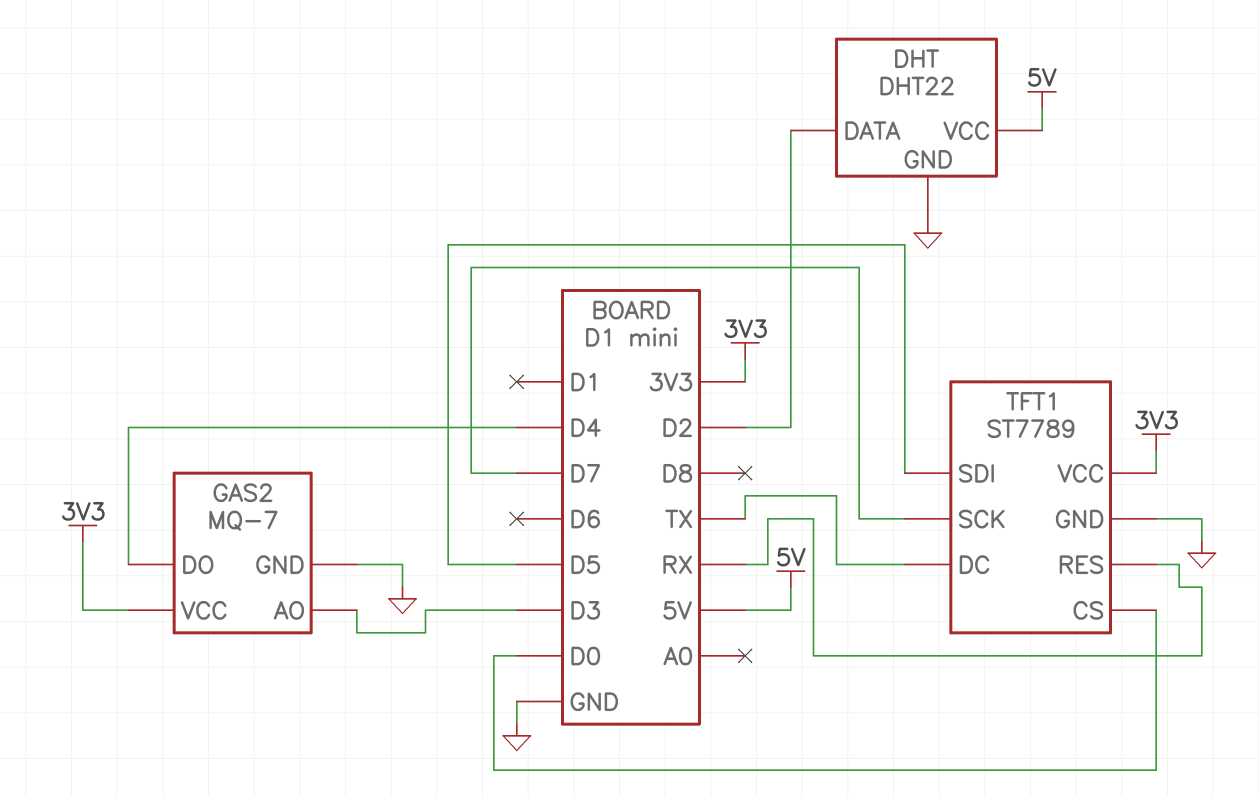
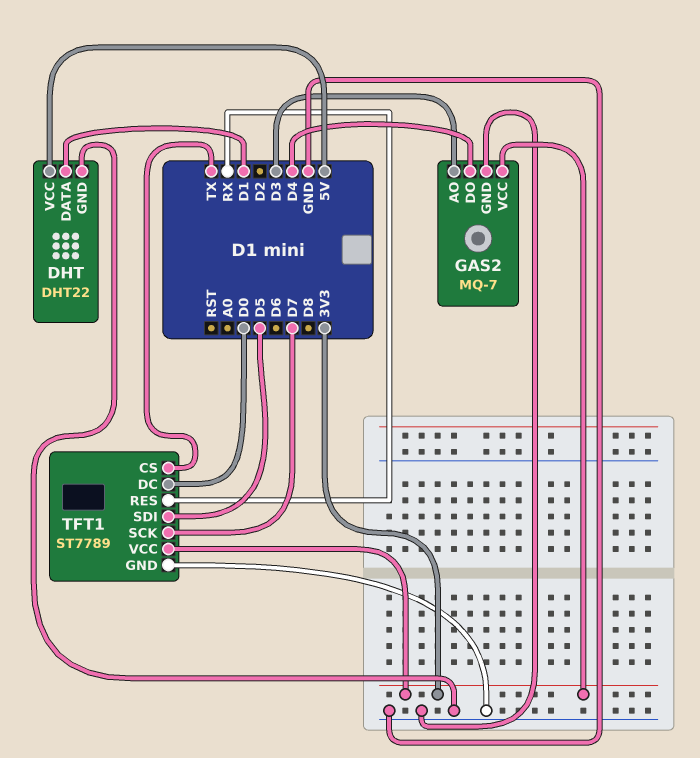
DHT pin DATA: D2 -> D1
TFT1 pin CS: D0 -> TX
TFT1 pin DC: TX -> D0

